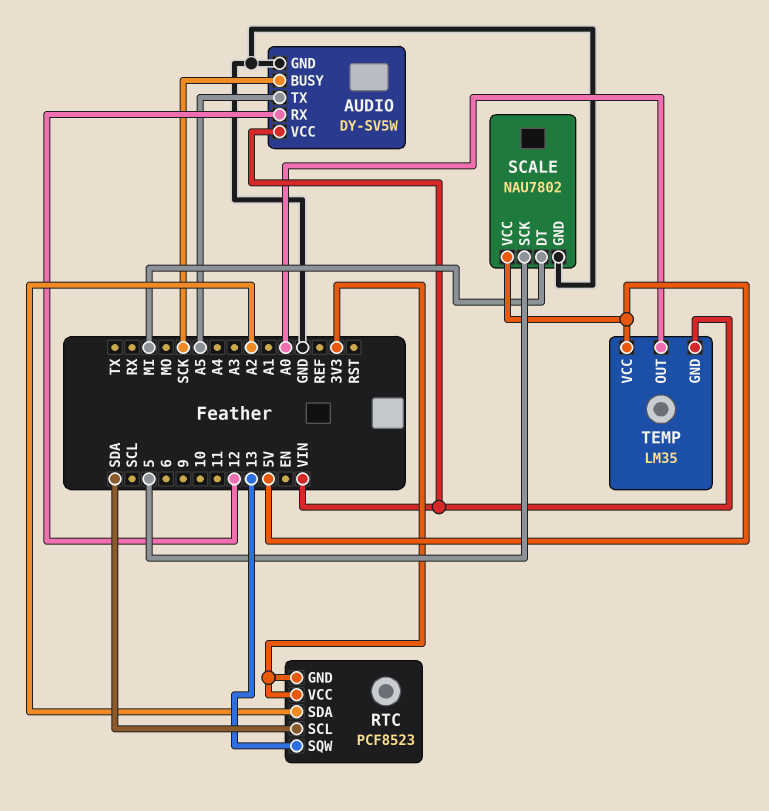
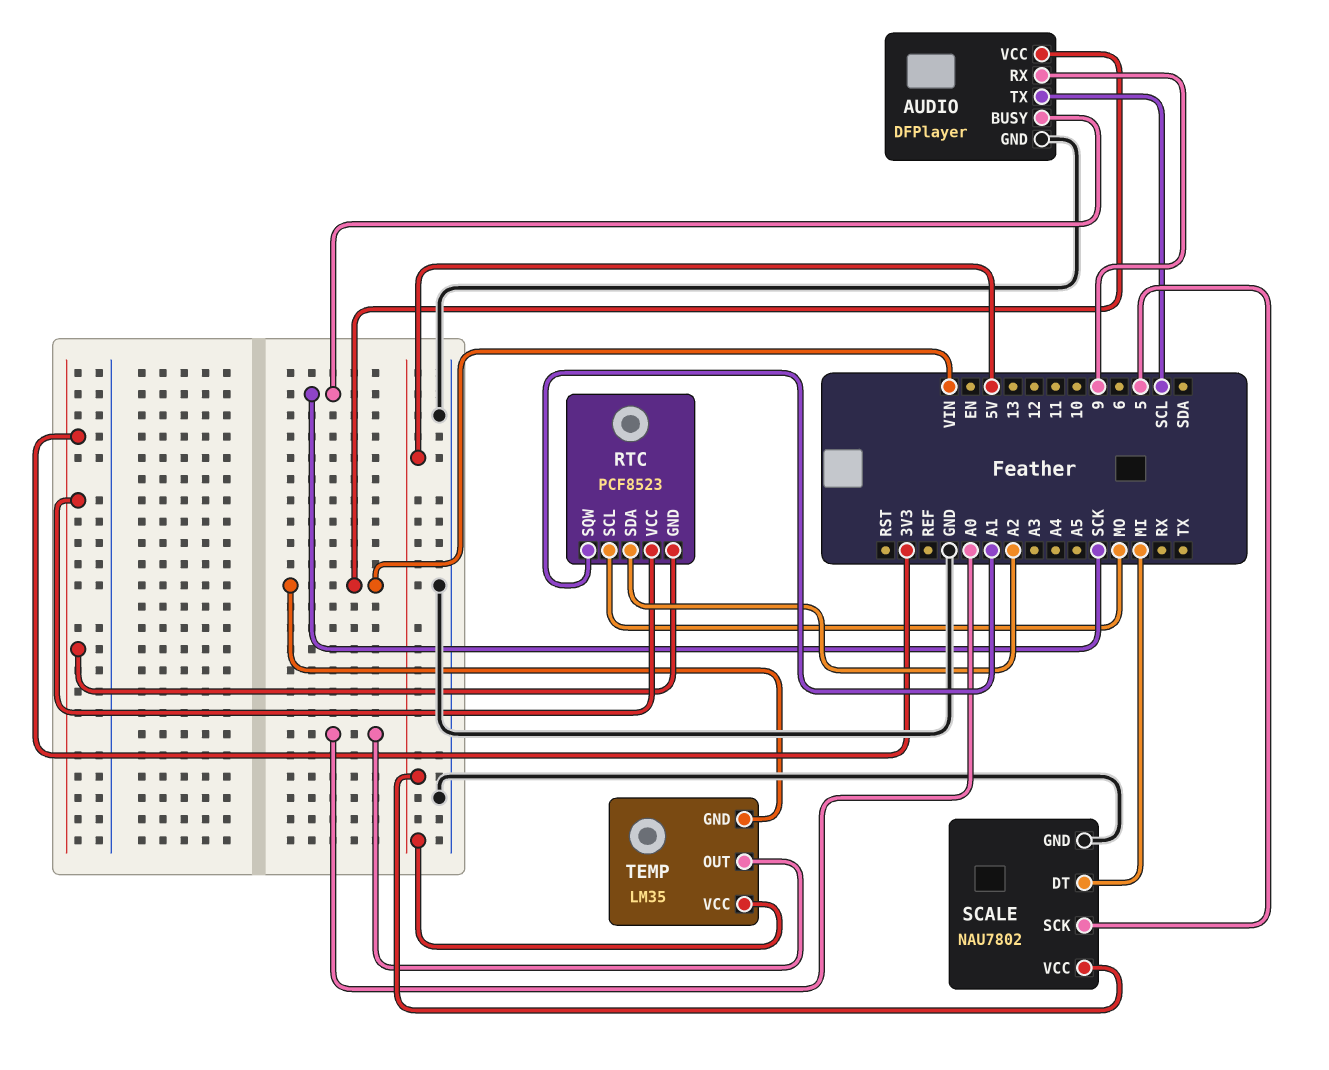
AUDIO: DY-SV5W -> DFPlayer
AUDIO pin RX: 12 -> 9
AUDIO pin TX: A5 -> SCL
RTC pin SCL: SDA -> MO
RTC pin SQW: 13 -> A1

